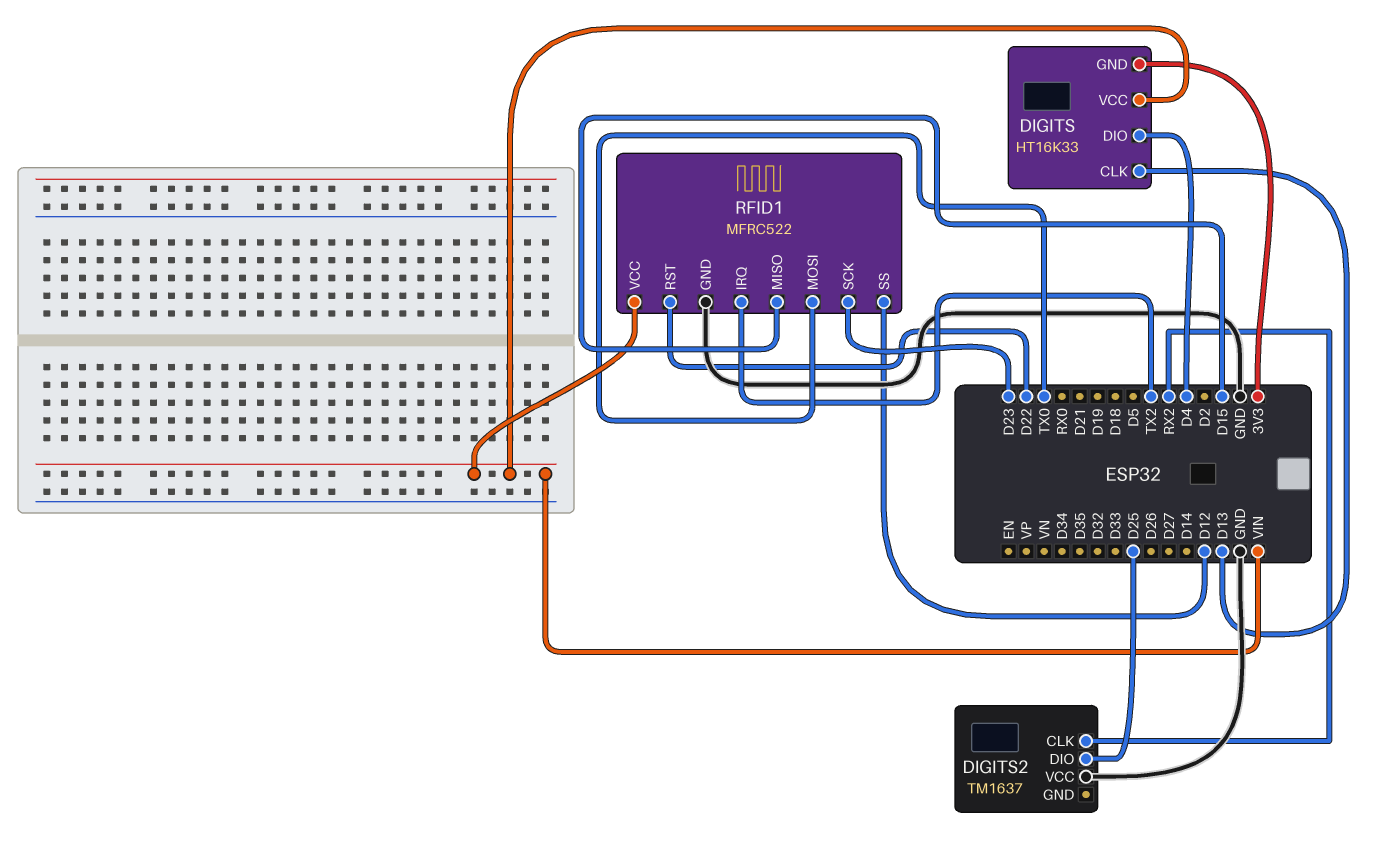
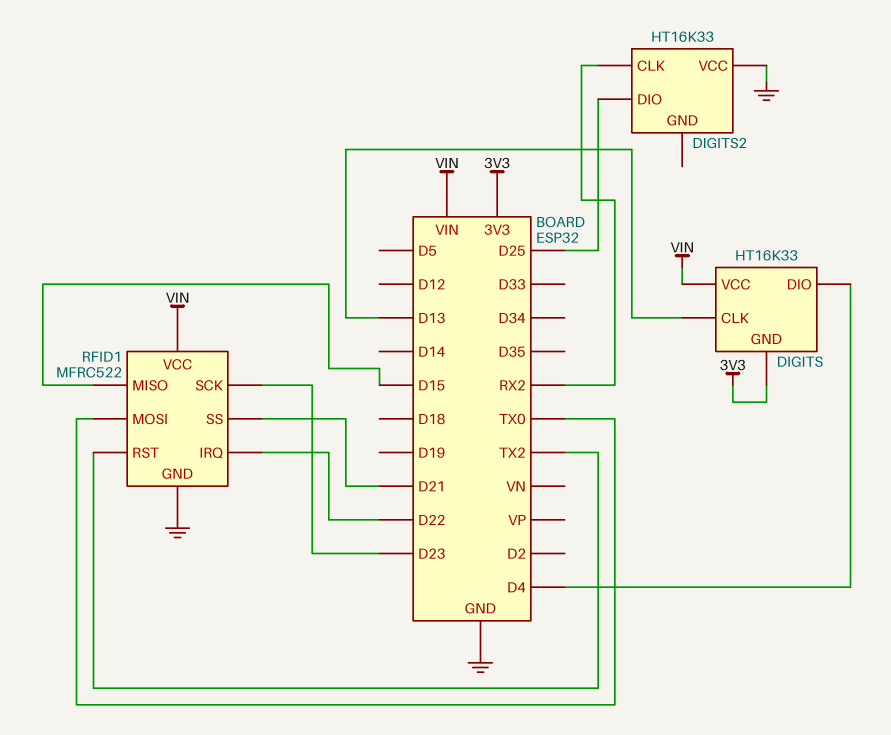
DIGITS2: TM1637 -> HT16K33
RFID1 pin IRQ: TX2 -> D22
RFID1 pin RST: D22 -> TX2
RFID1 pin SS: D12 -> D21

